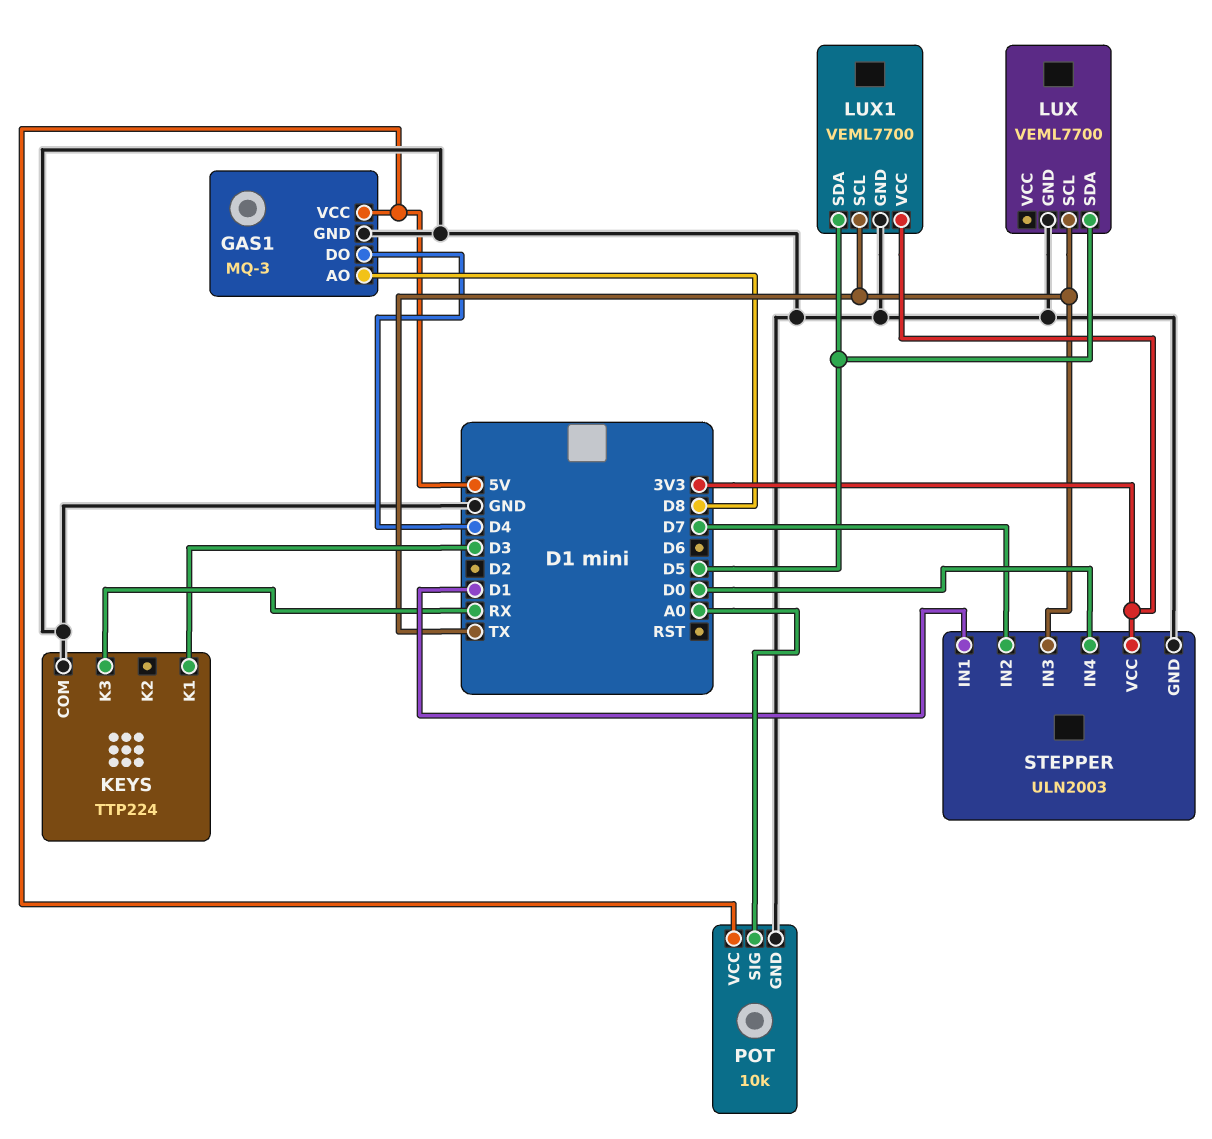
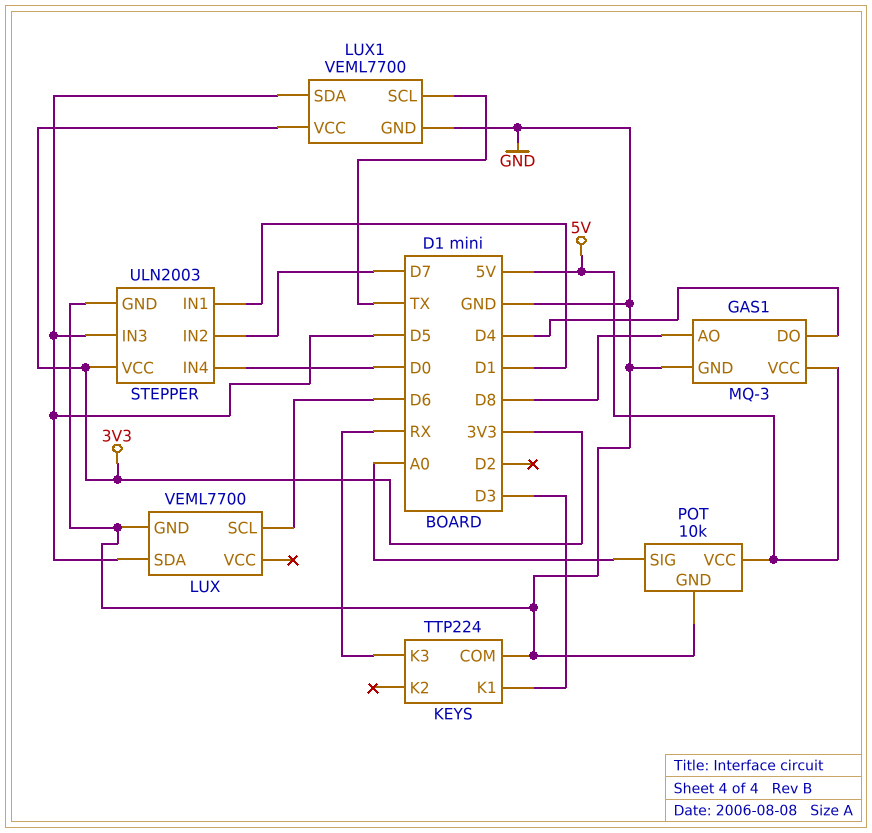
LUX pin SCL: TX -> D6
STEPPER pin IN3: TX -> D5

